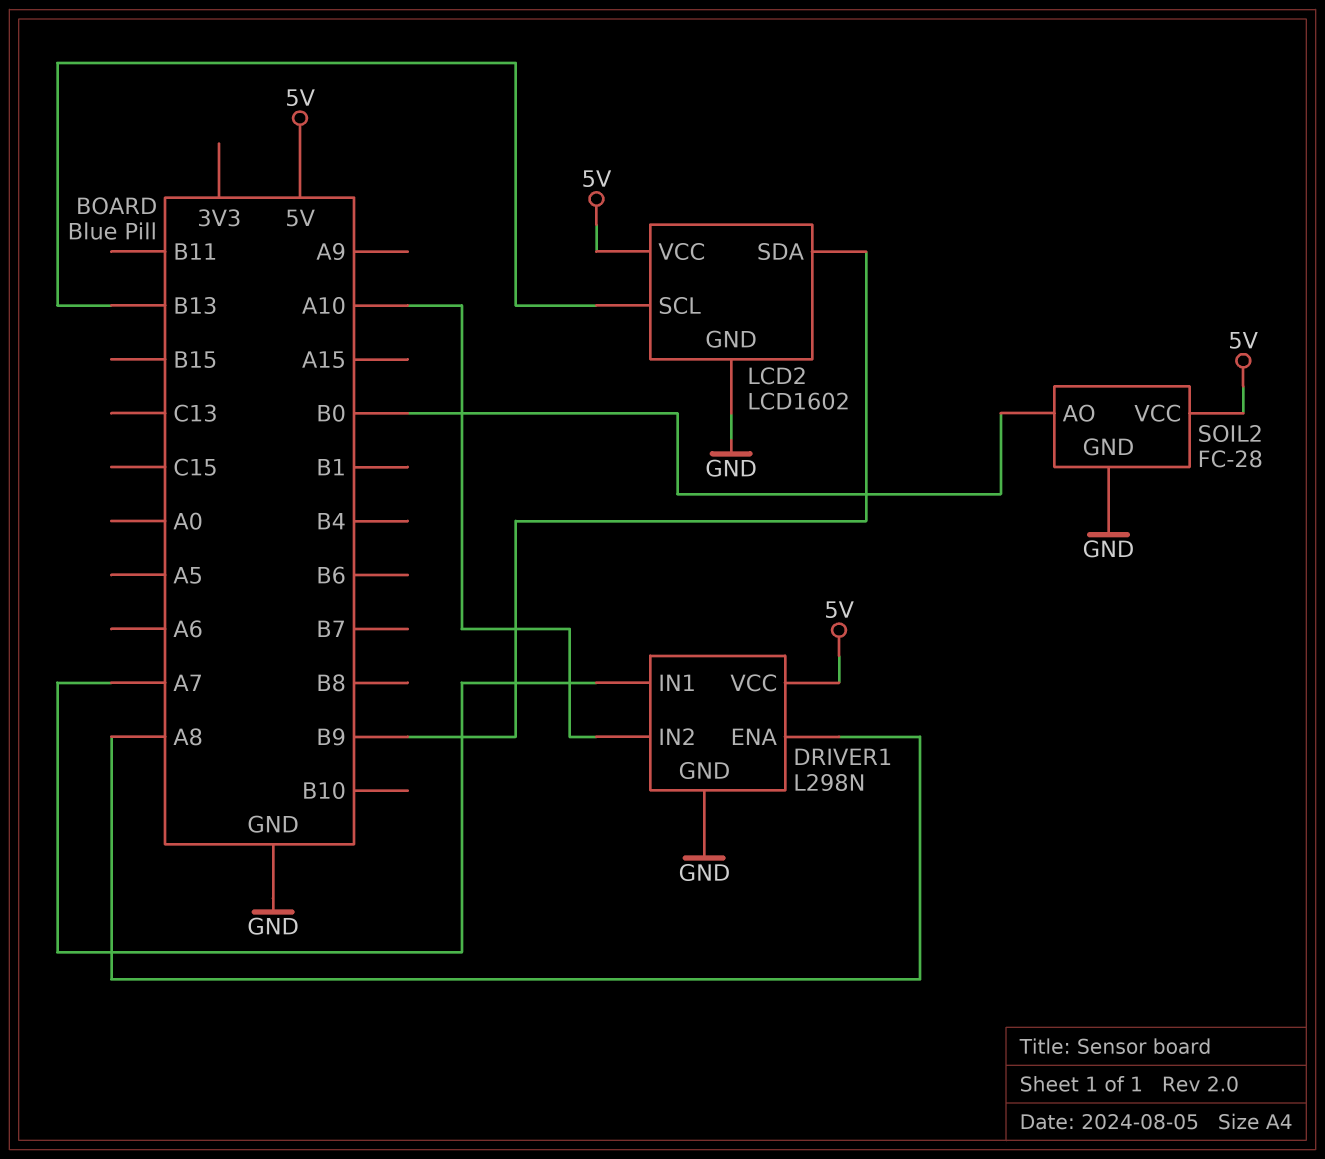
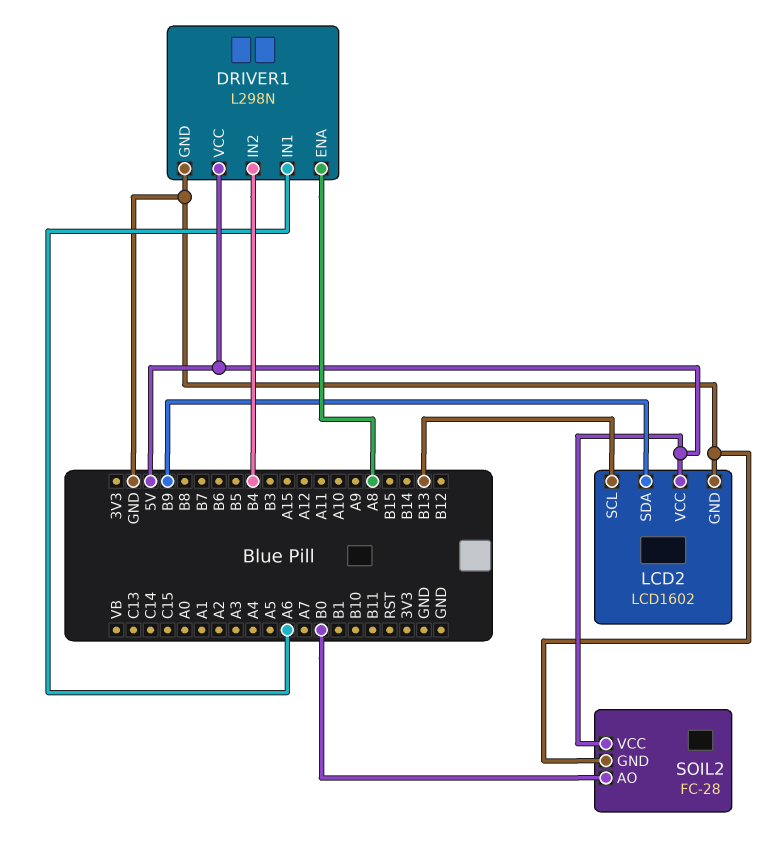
DRIVER1 pin IN1: A7 -> A6
DRIVER1 pin IN2: A10 -> B4

